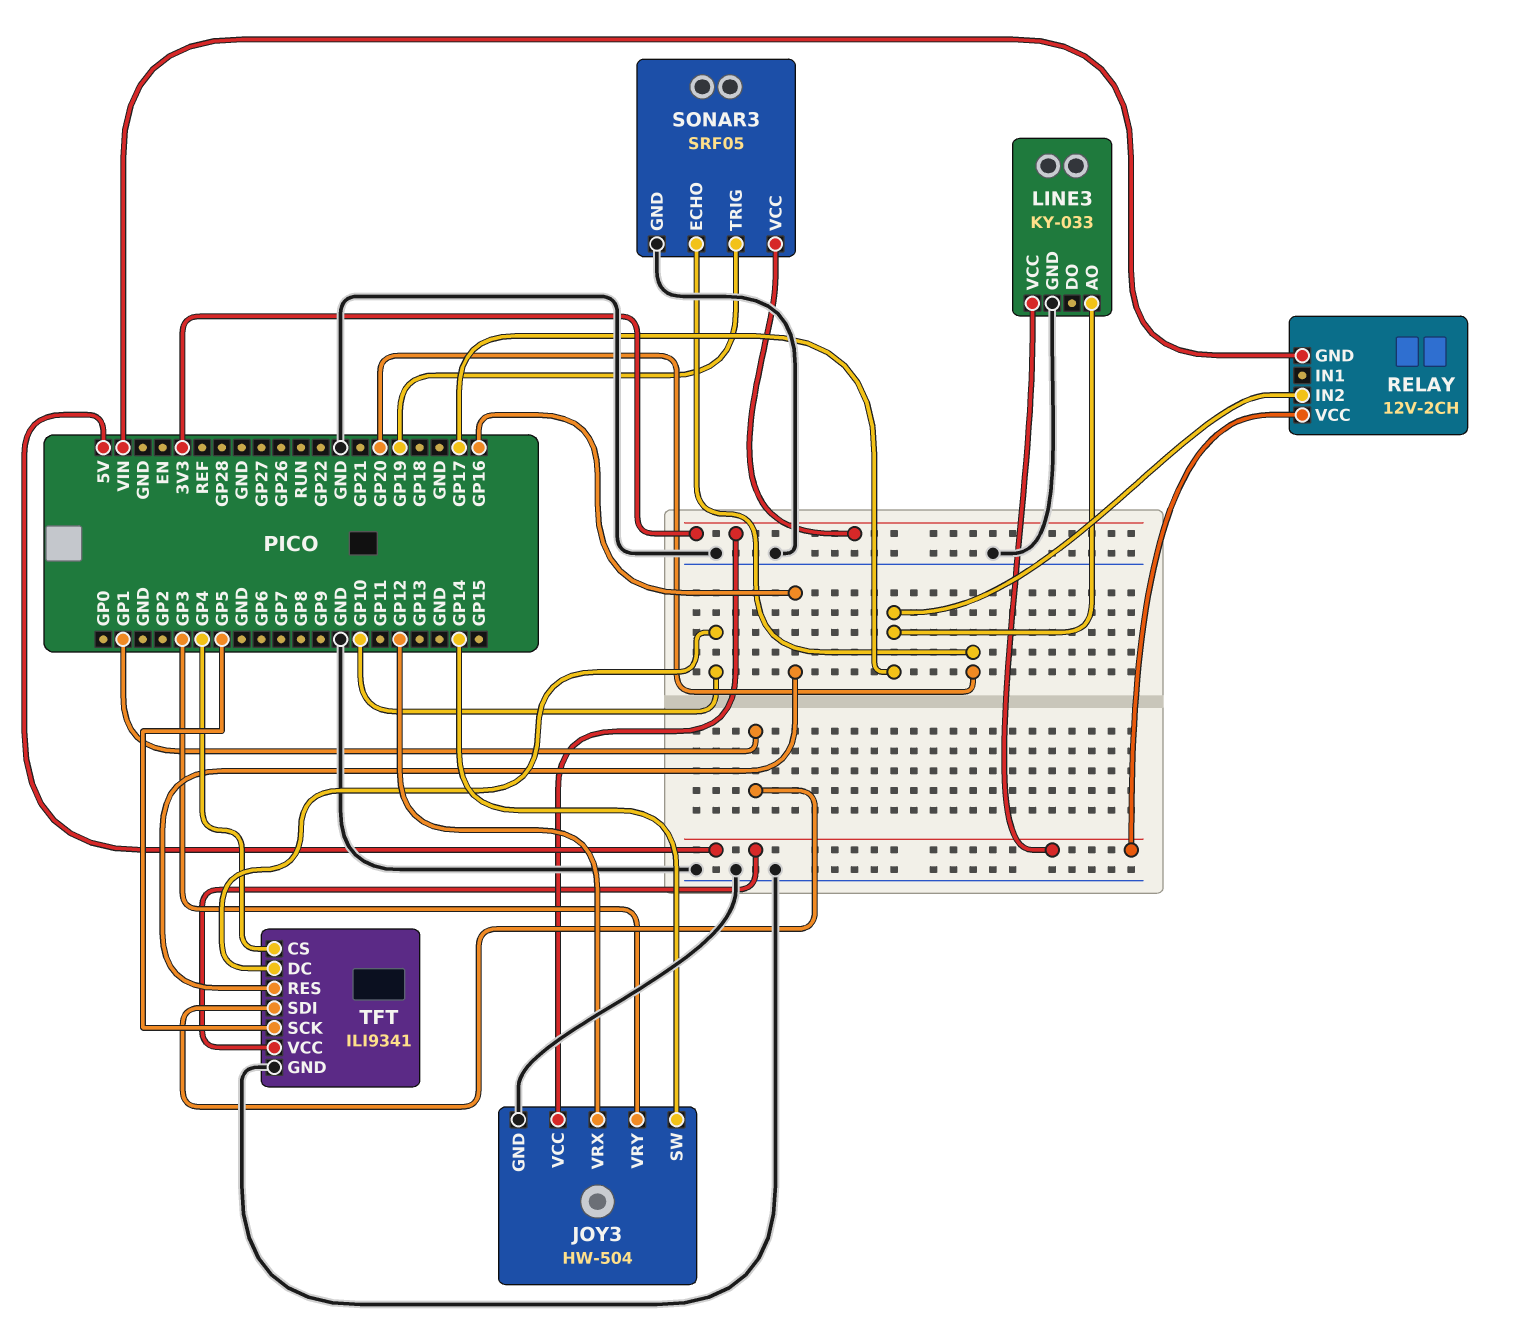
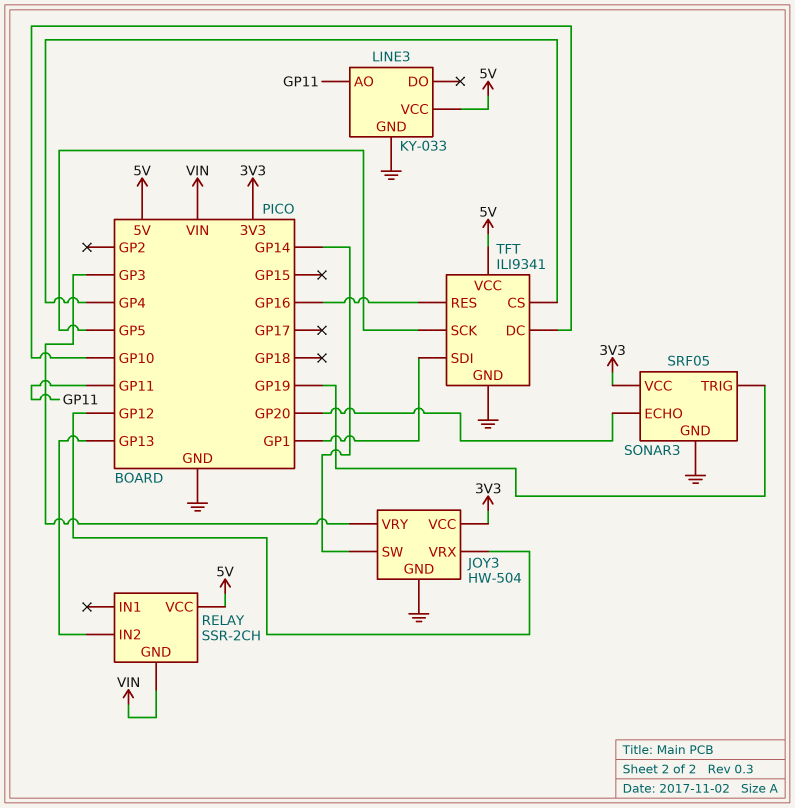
LINE3 pin AO: GP17 -> GP11
RELAY: 12V-2CH -> SSR-2CH
RELAY pin IN2: GP17 -> GP13

